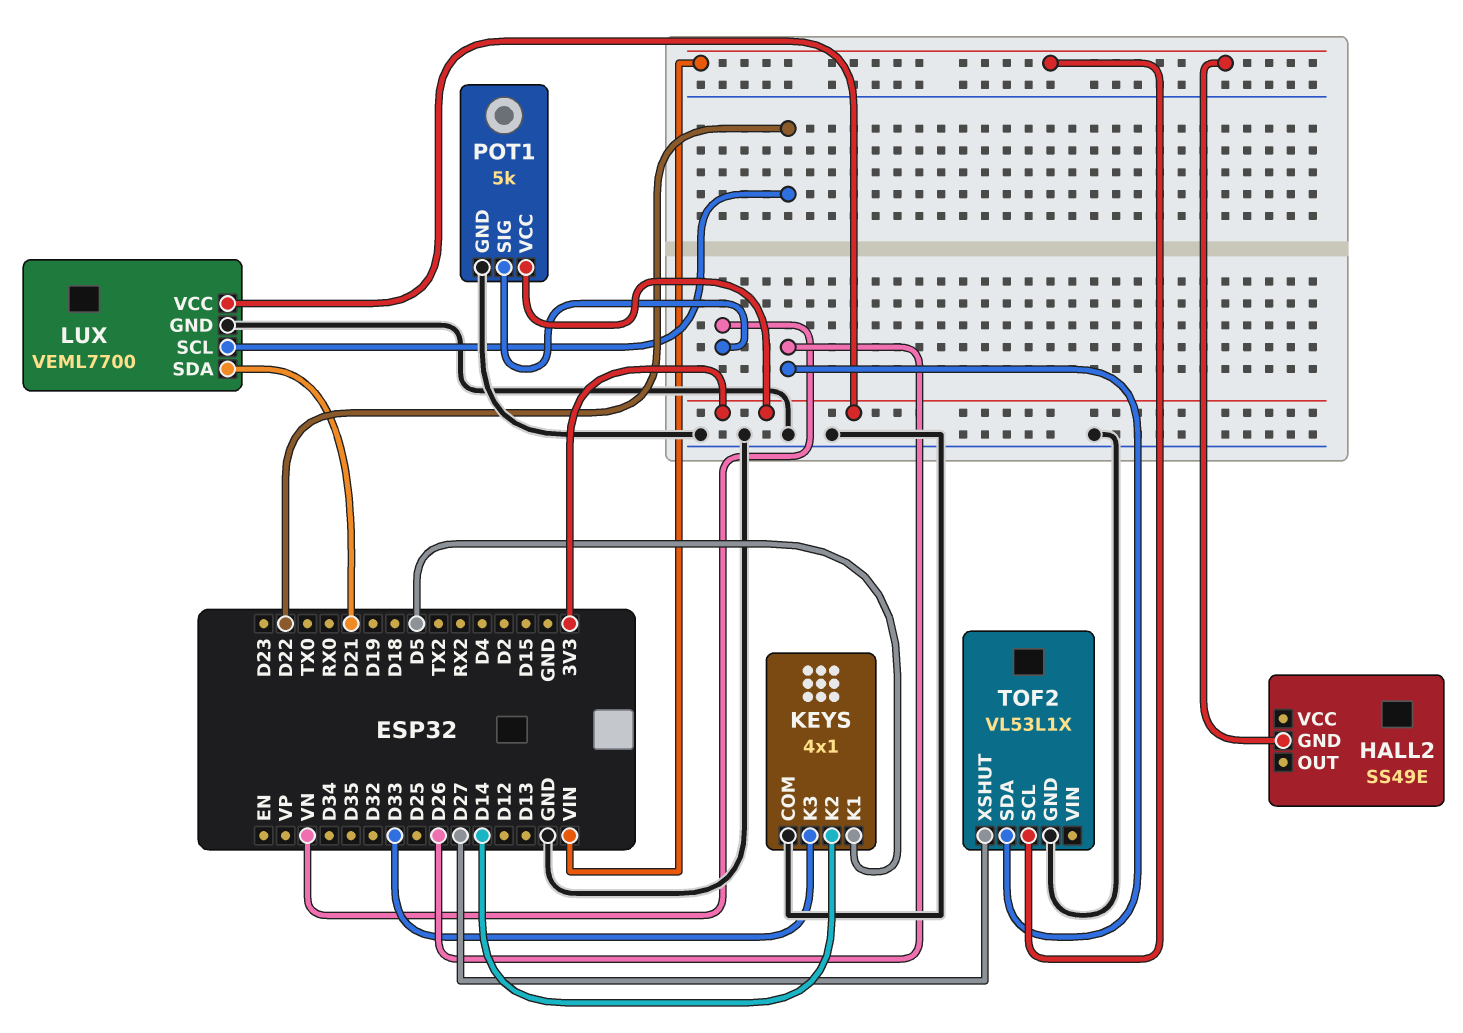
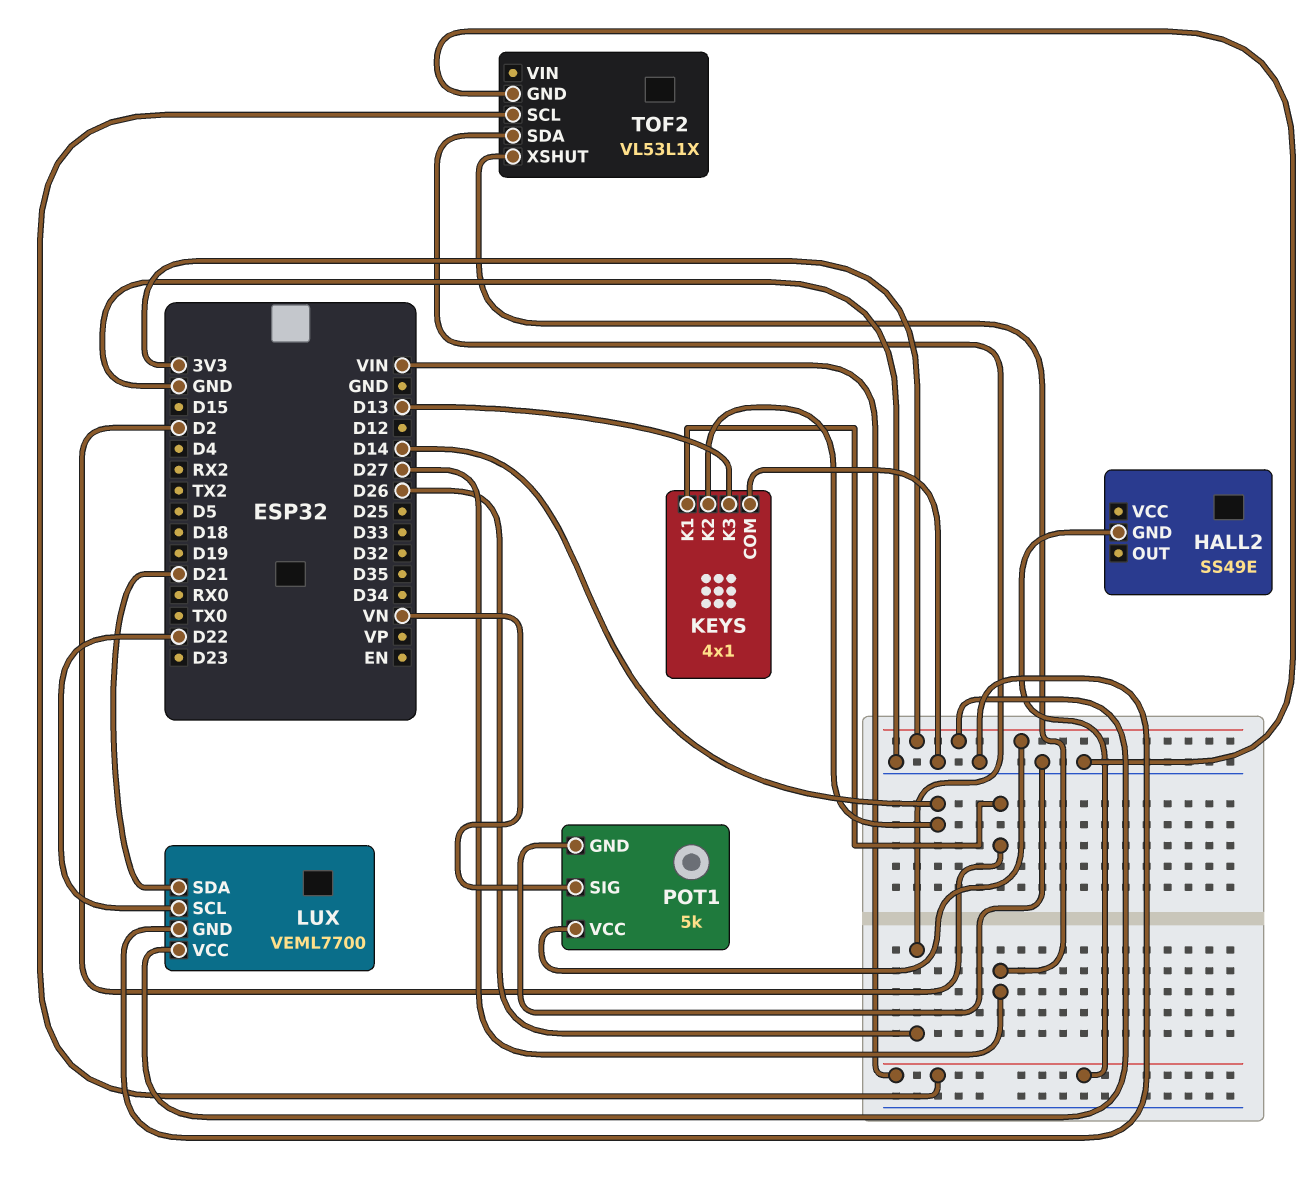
KEYS pin K1: D5 -> D2
KEYS pin K3: D33 -> D13

